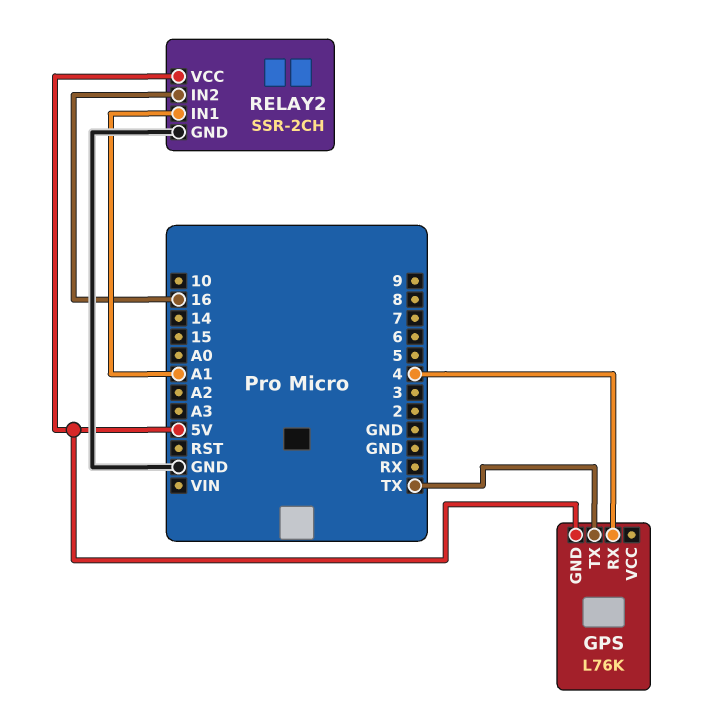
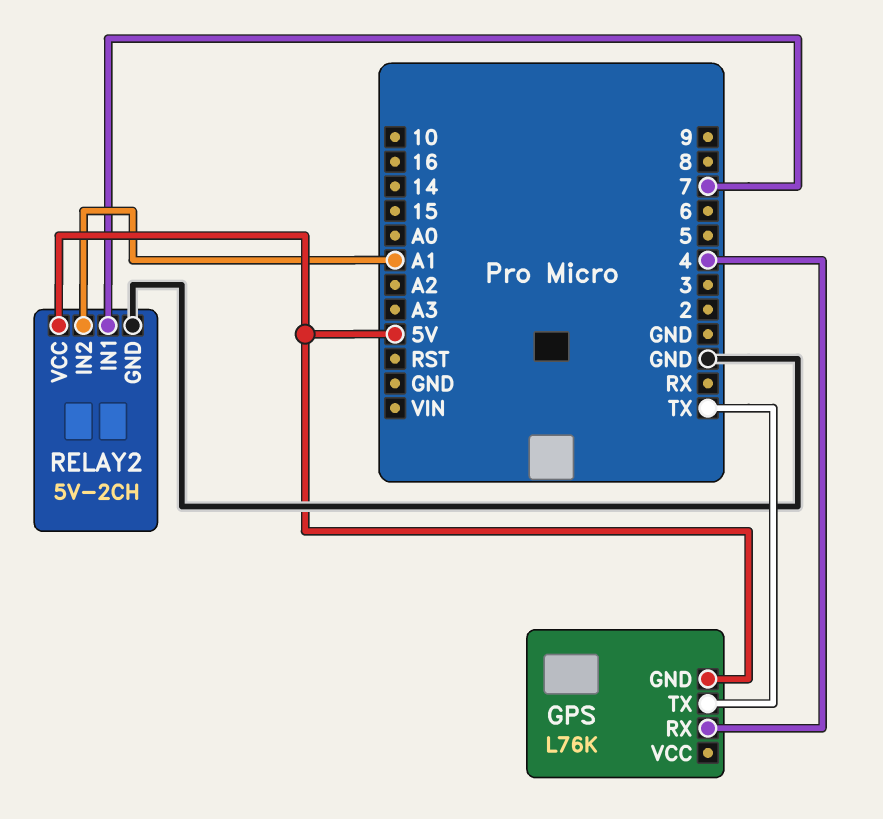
RELAY2: SSR-2CH -> 5V-2CH
RELAY2 pin IN1: A1 -> 7
RELAY2 pin IN2: 16 -> A1

